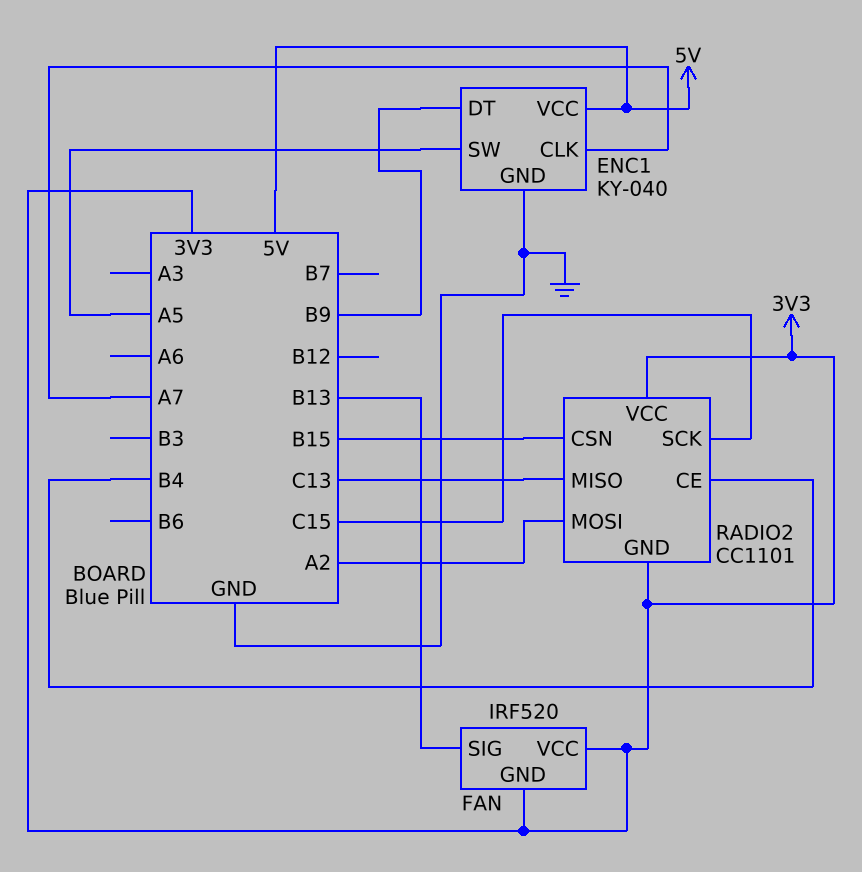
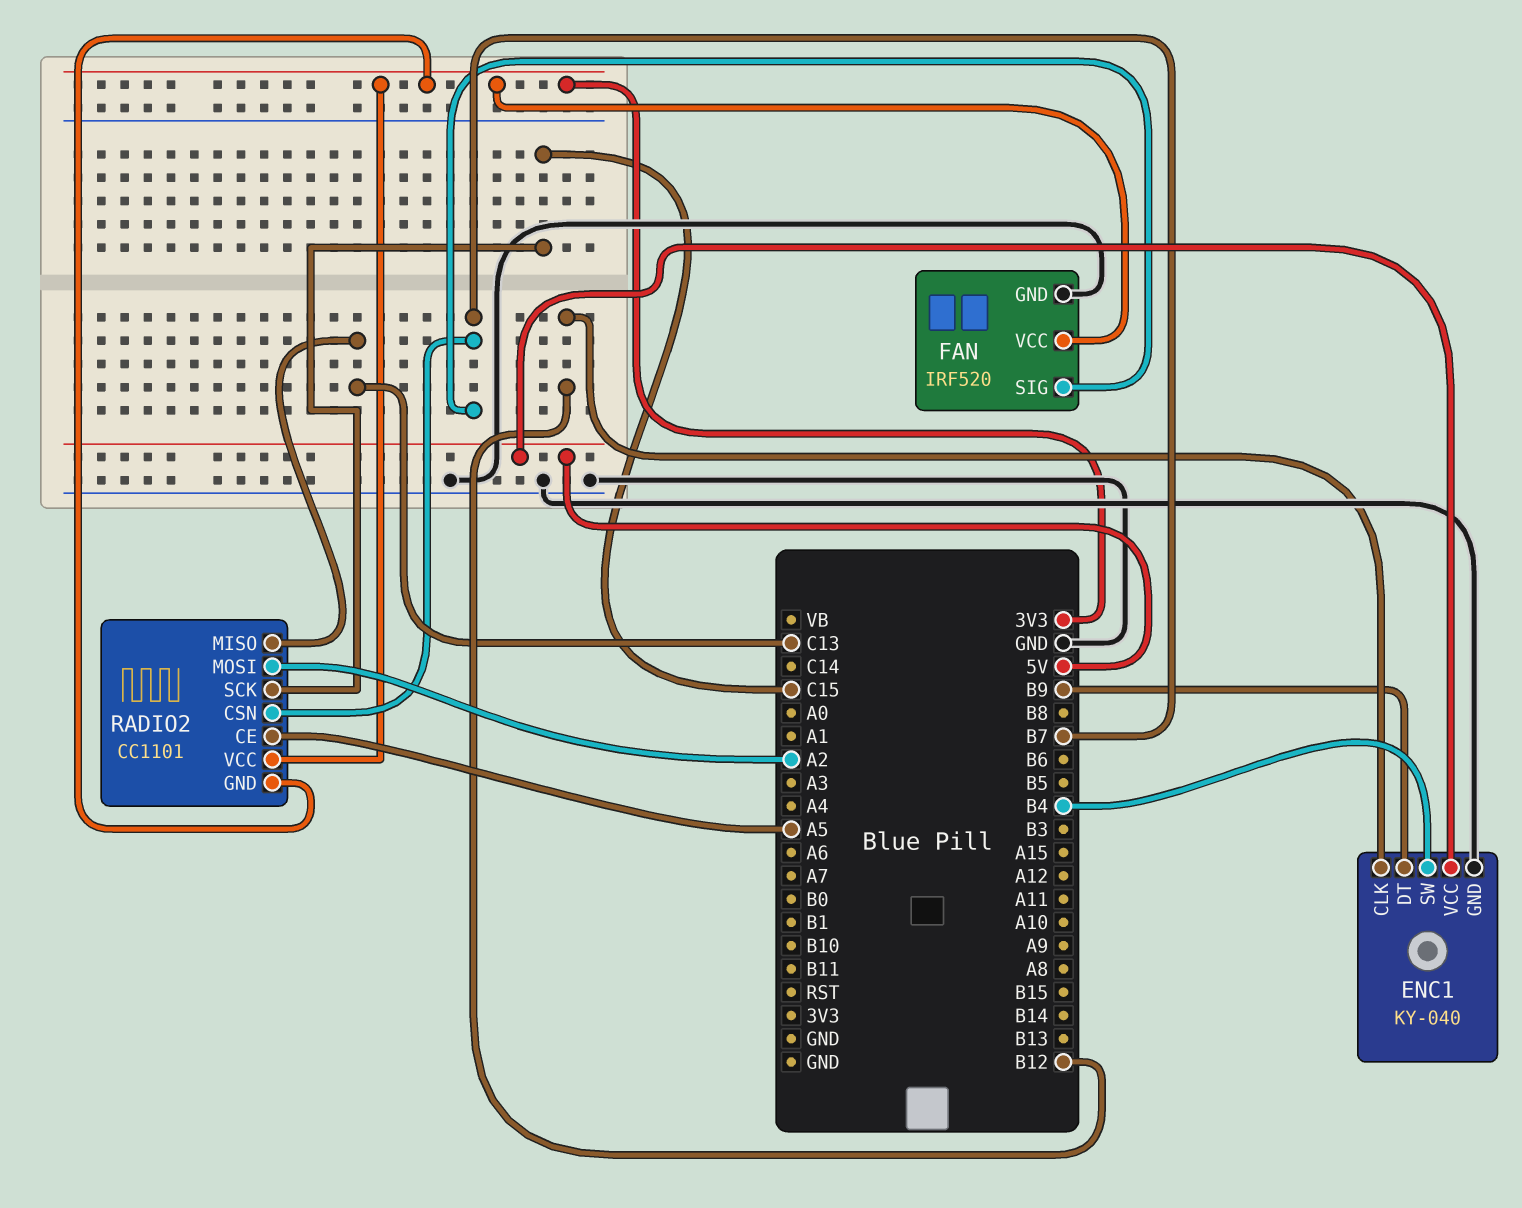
ENC1 pin CLK: A7 -> B12
ENC1 pin SW: A5 -> B4
FAN pin GND: 3V3 -> GND
FAN pin SIG: B13 -> B7
RADIO2 pin CE: B4 -> A5
RADIO2 pin CSN: B15 -> B7

